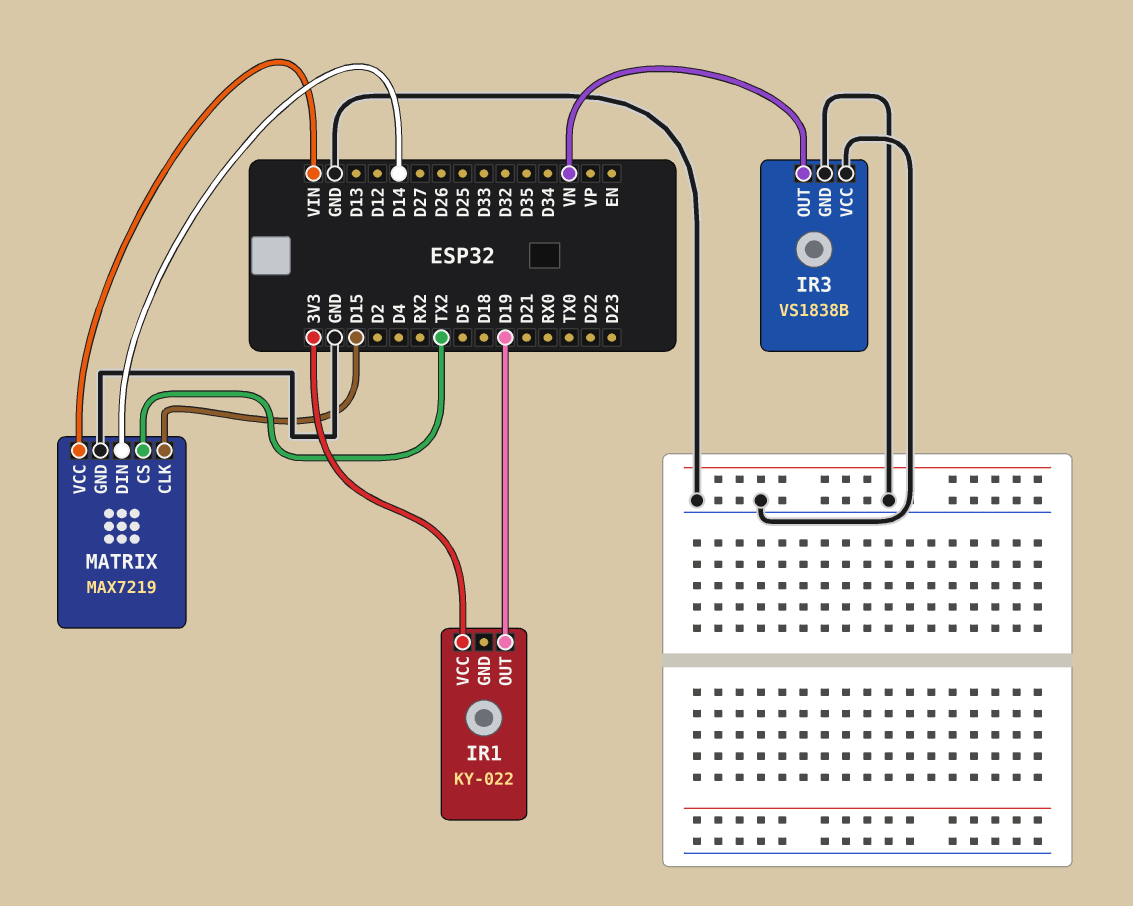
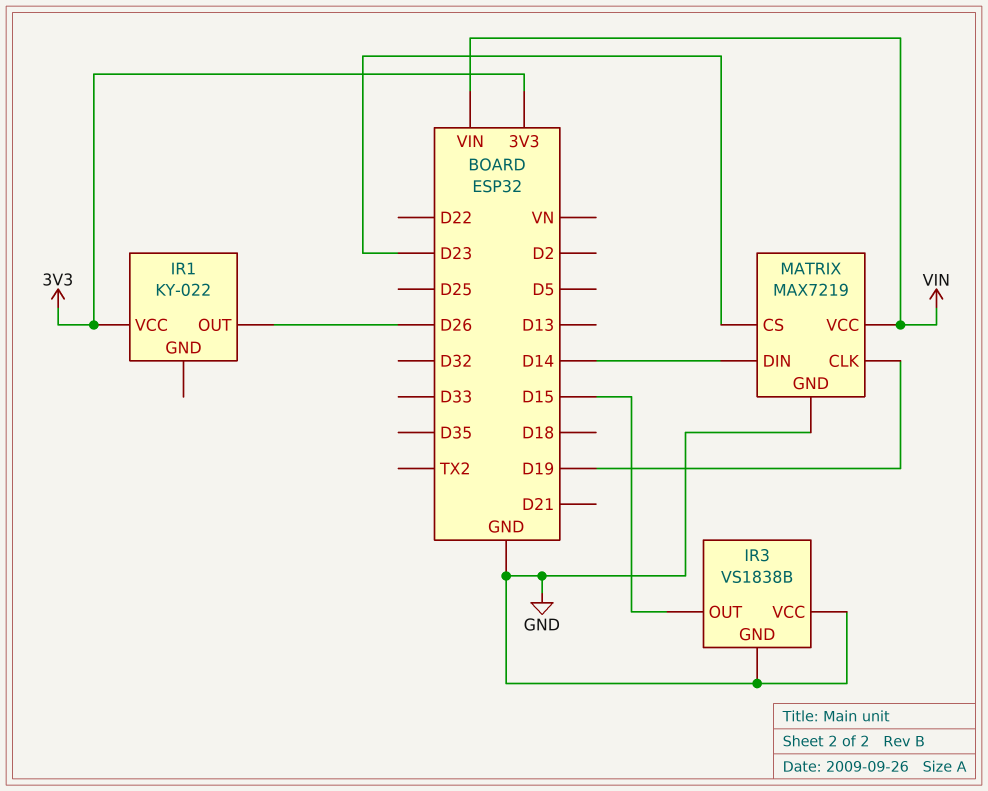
IR1 pin OUT: D19 -> D26
IR3 pin OUT: VN -> D15
MATRIX pin CLK: D15 -> D19
MATRIX pin CS: TX2 -> D23

